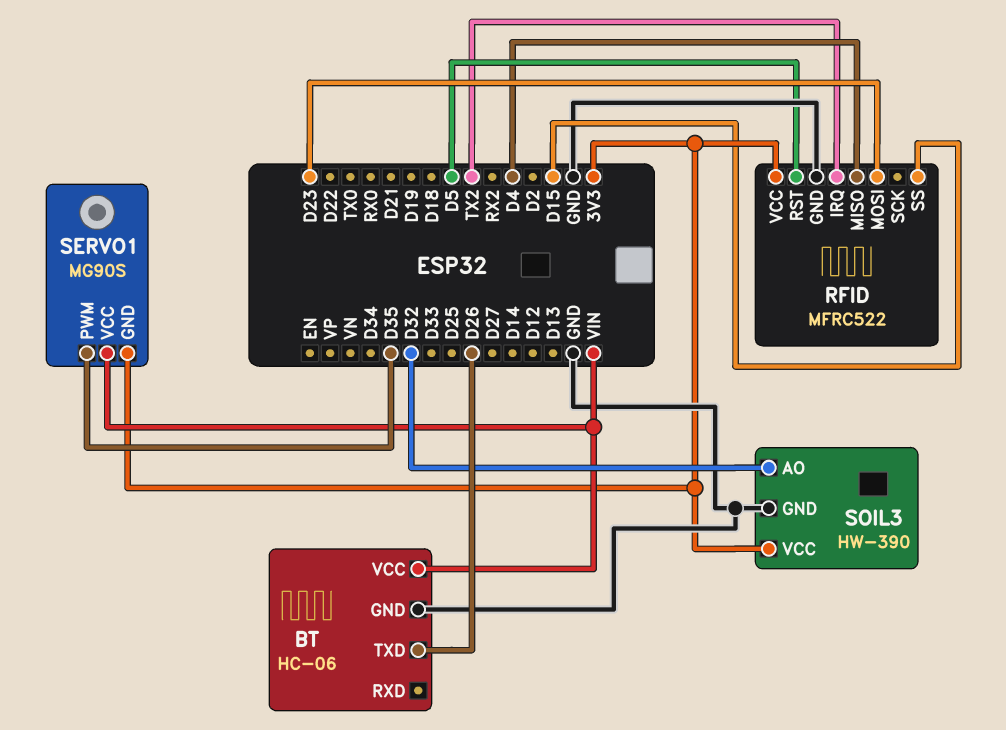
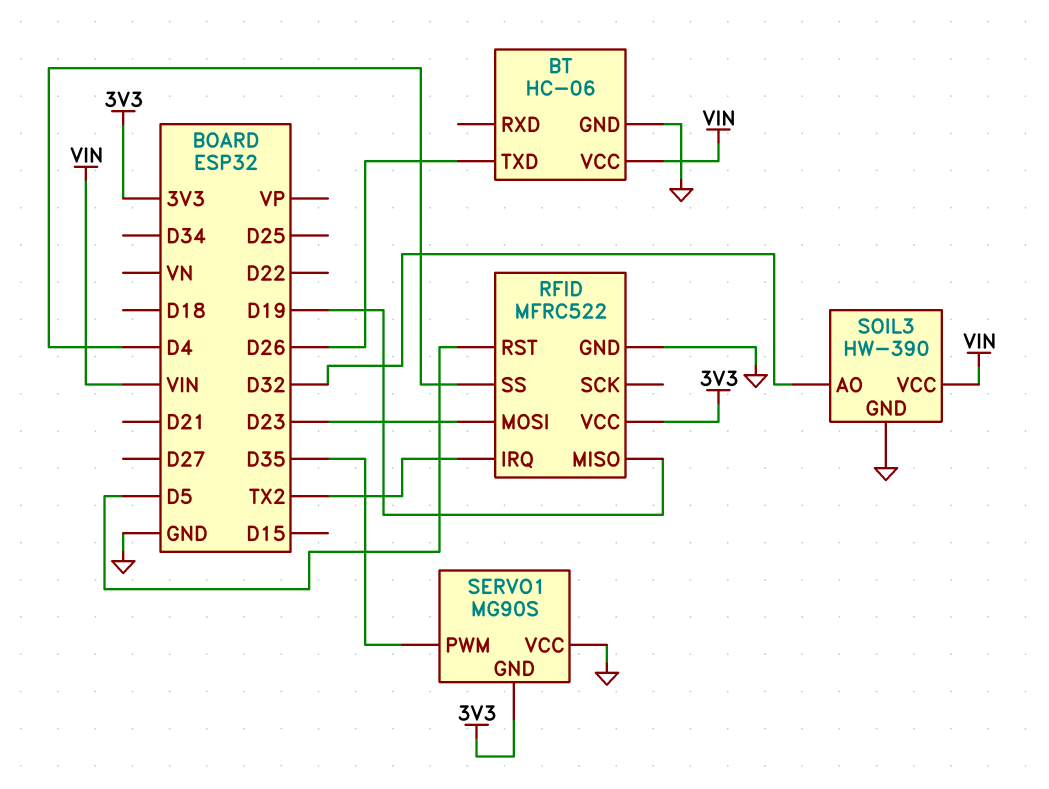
RFID pin MISO: D4 -> D19
RFID pin SS: D15 -> D4
SERVO1 pin VCC: VIN -> GND
SOIL3 pin VCC: 3V3 -> VIN

